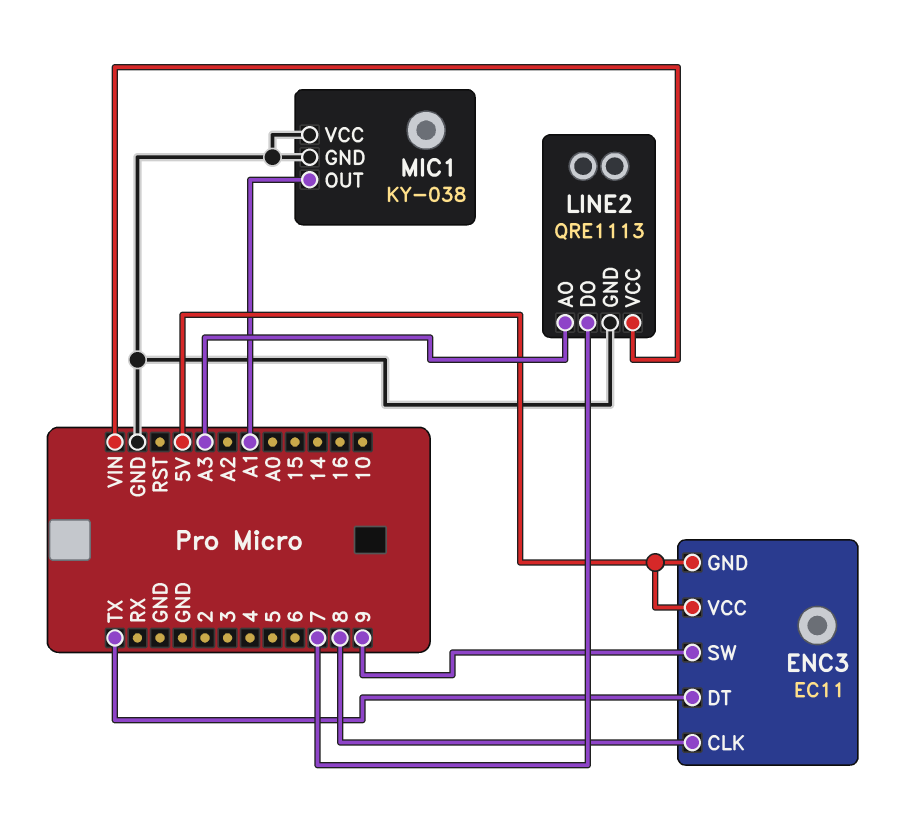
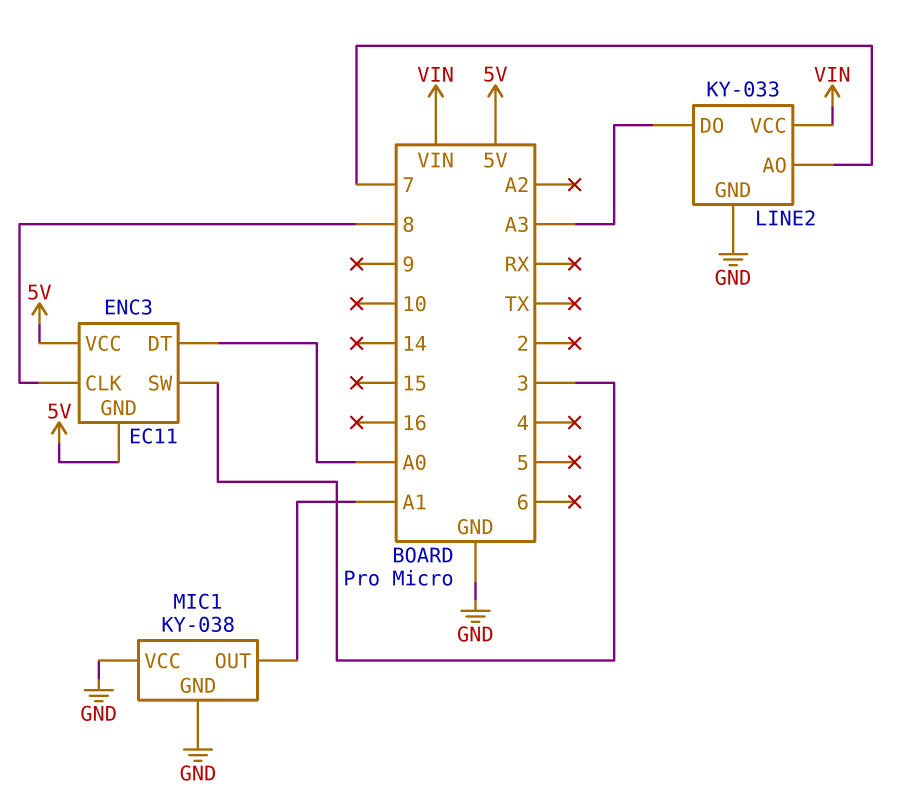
ENC3 pin DT: TX -> A0
ENC3 pin SW: 9 -> 3
LINE2: QRE1113 -> KY-033
LINE2 pin AO: A3 -> 7
LINE2 pin DO: 7 -> A3

